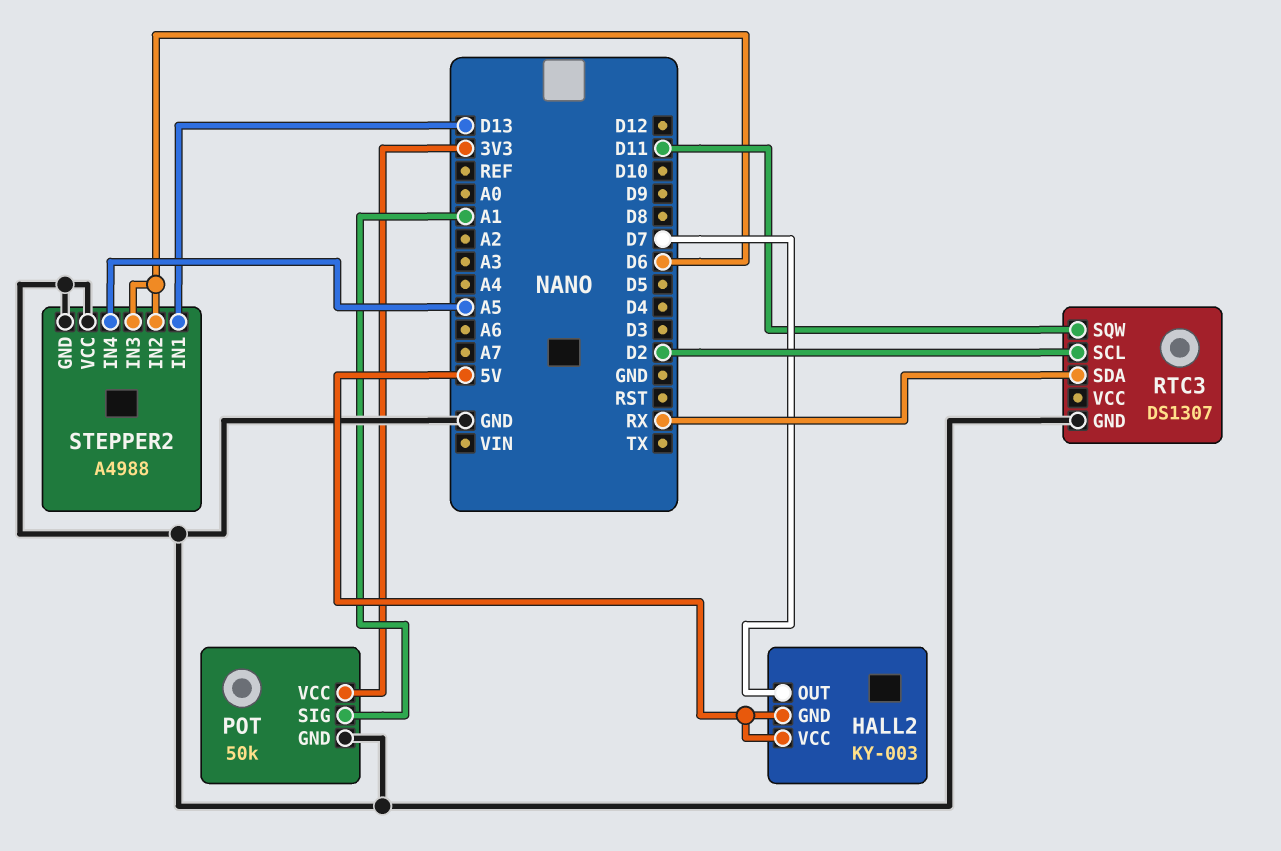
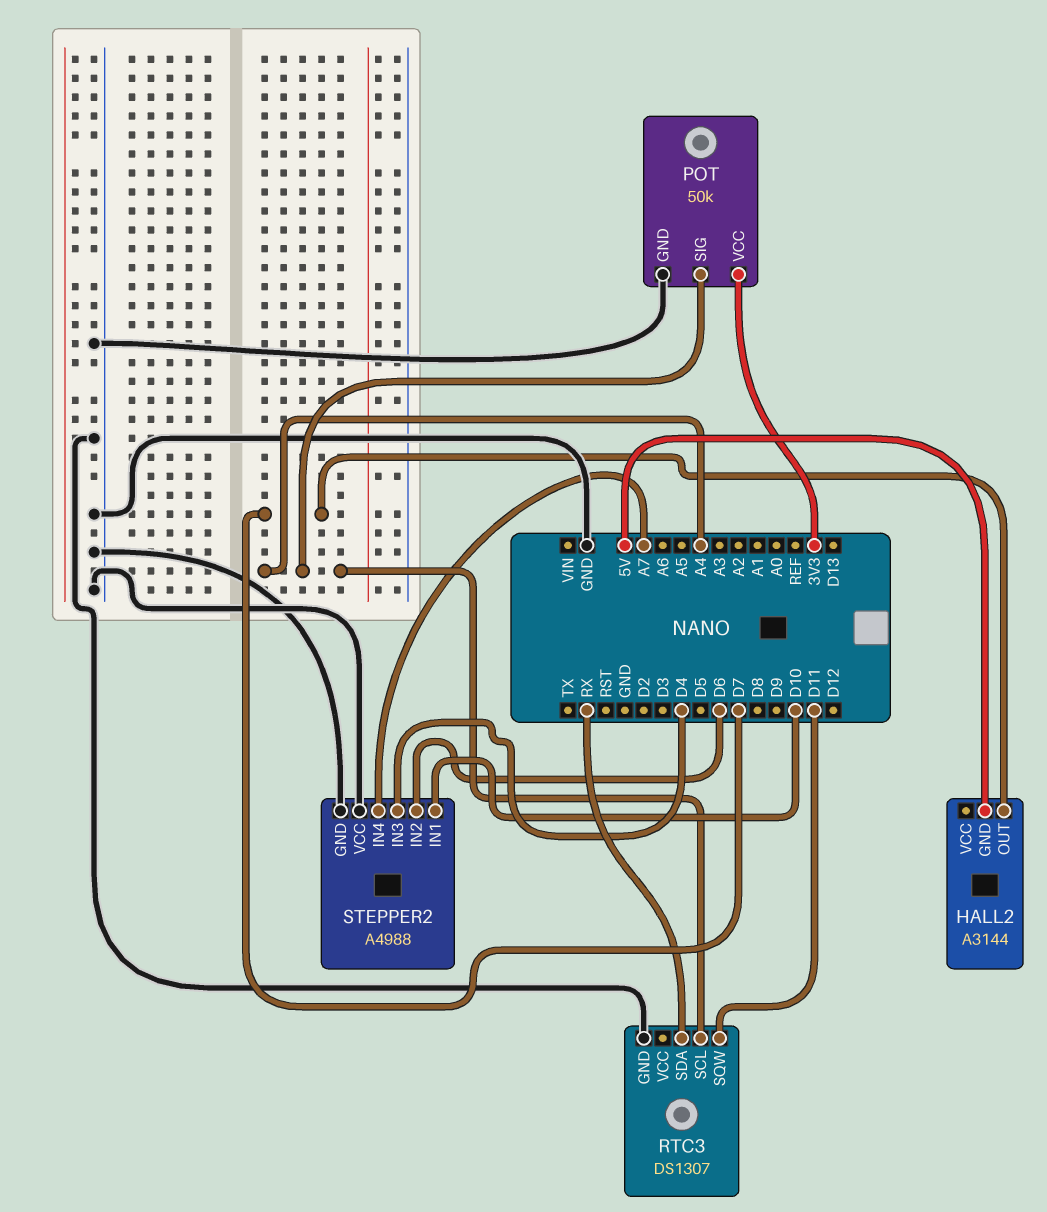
HALL2: KY-003 -> A3144
HALL2 pin VCC: 5V -> none
POT pin SIG: A1 -> A4
RTC3 pin SCL: D2 -> A4
STEPPER2 pin IN1: D13 -> D10
STEPPER2 pin IN3: D6 -> D4
STEPPER2 pin IN4: A5 -> A7

